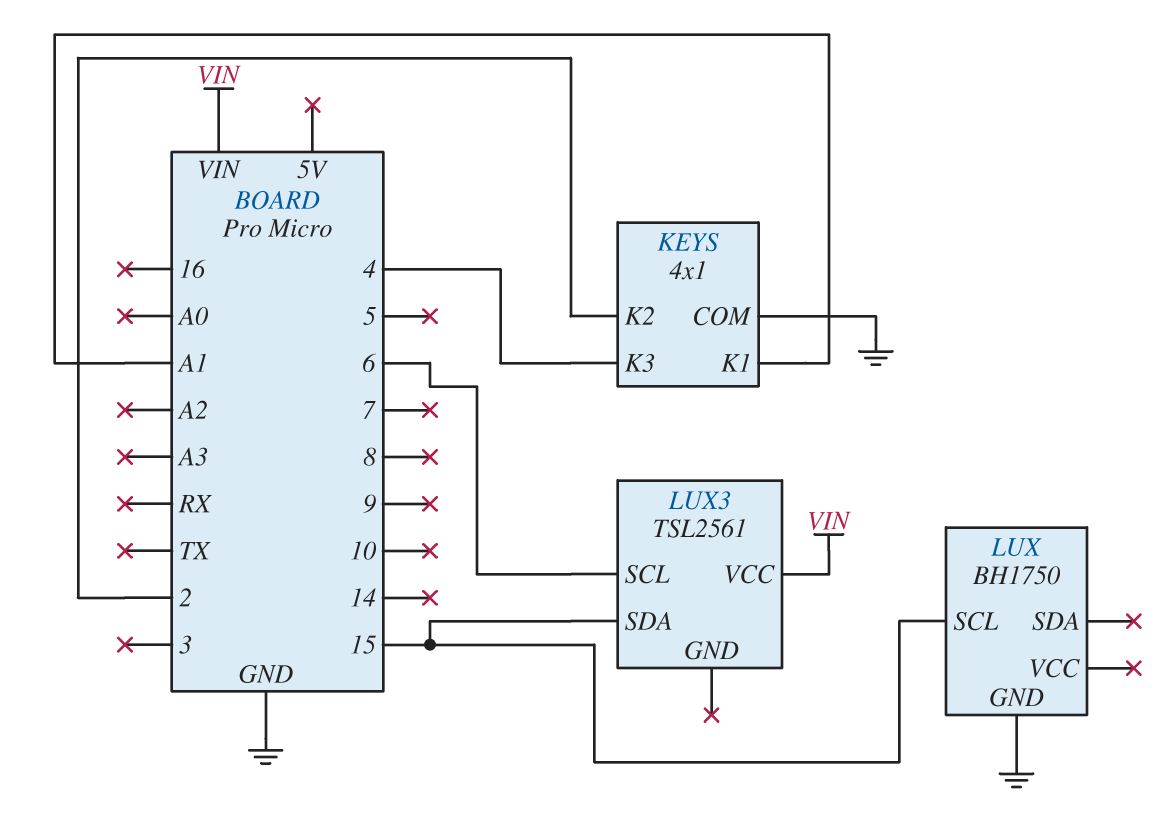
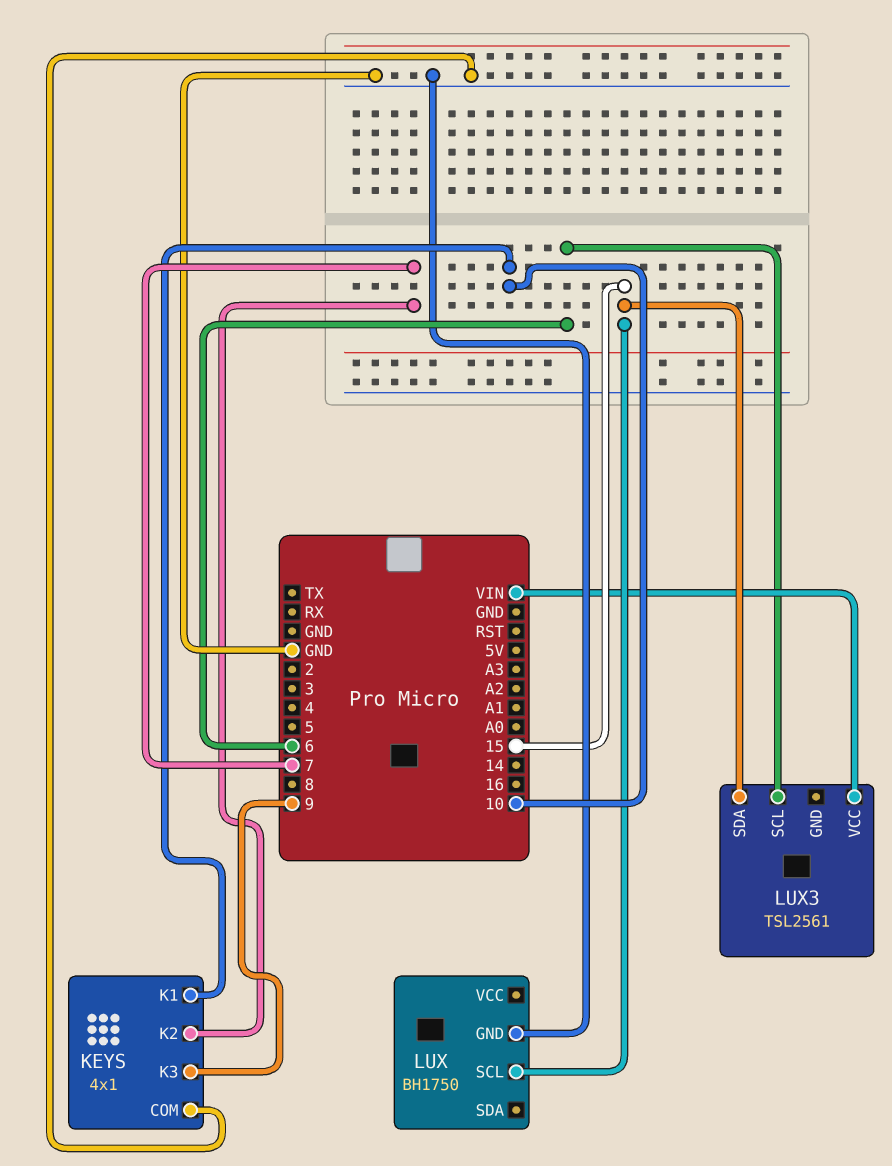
KEYS pin K1: A1 -> 10
KEYS pin K2: 2 -> 7
KEYS pin K3: 4 -> 9

